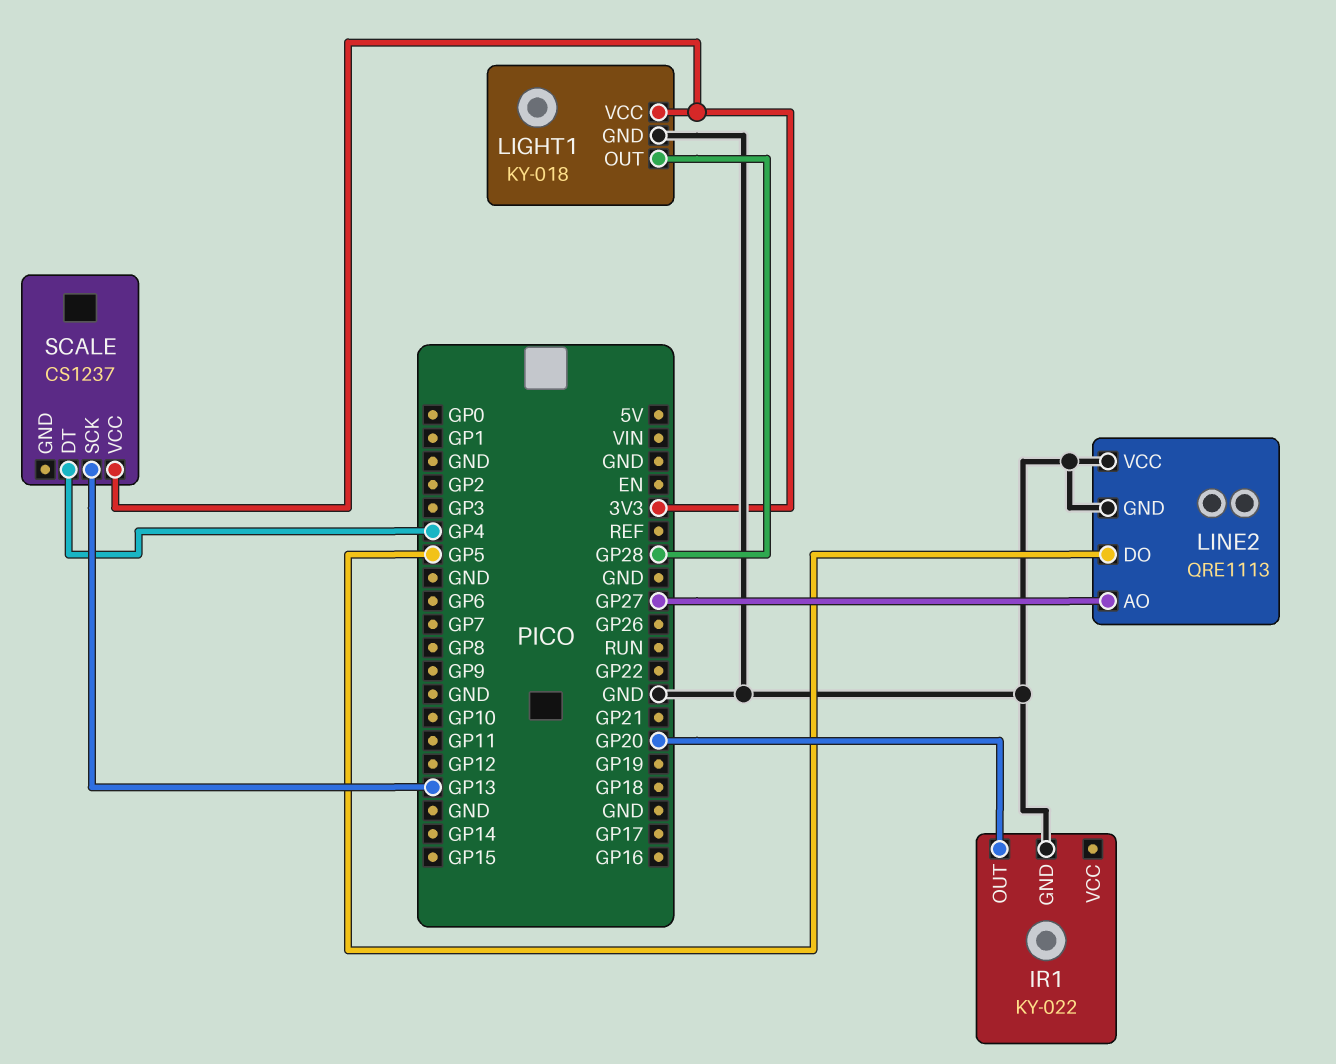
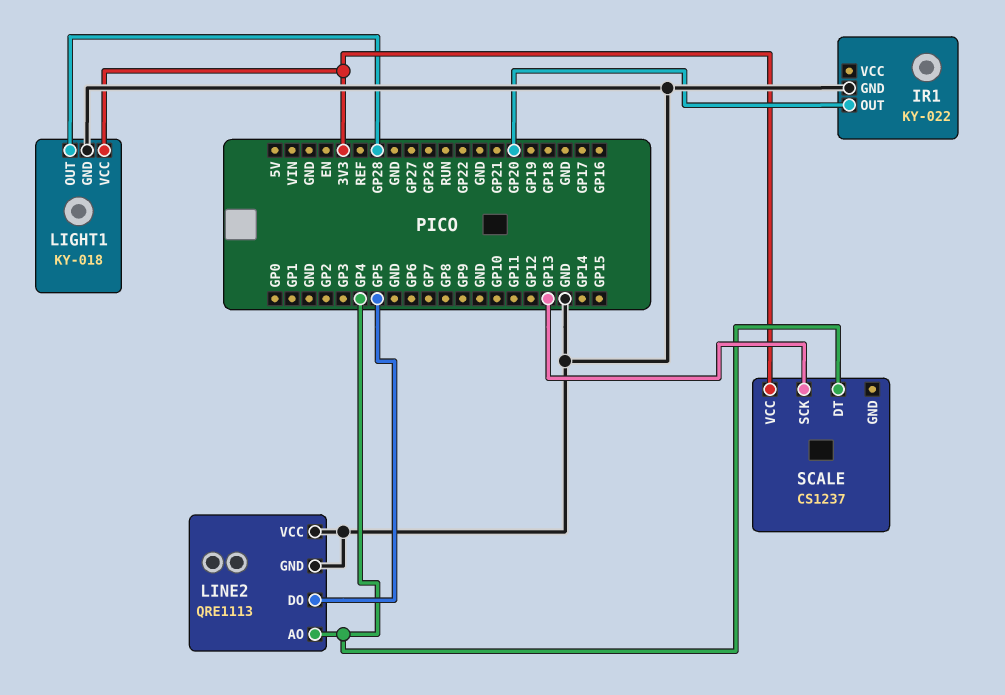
LINE2 pin AO: GP27 -> GP4

